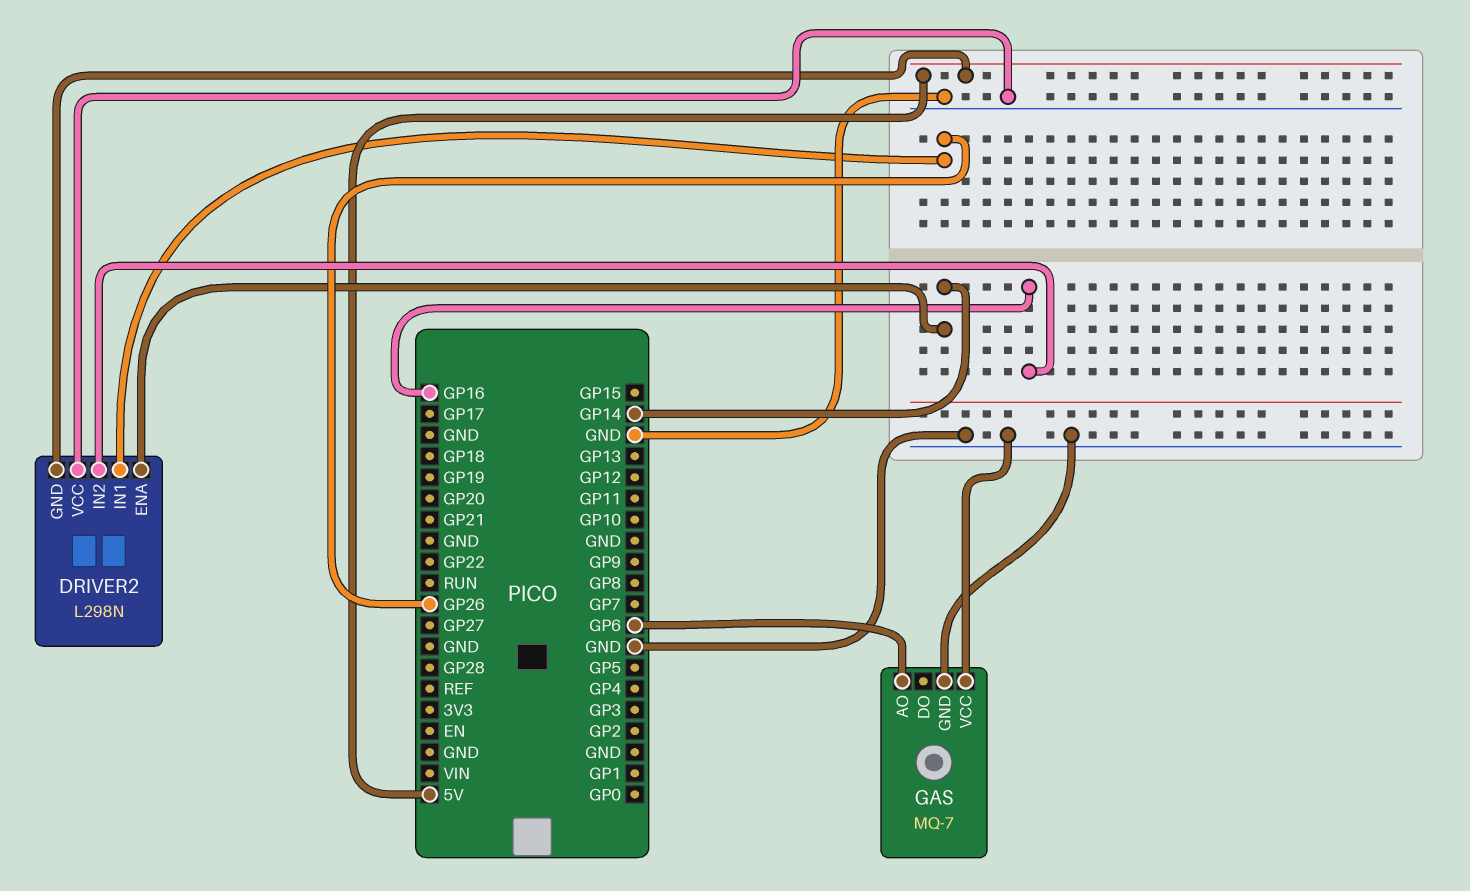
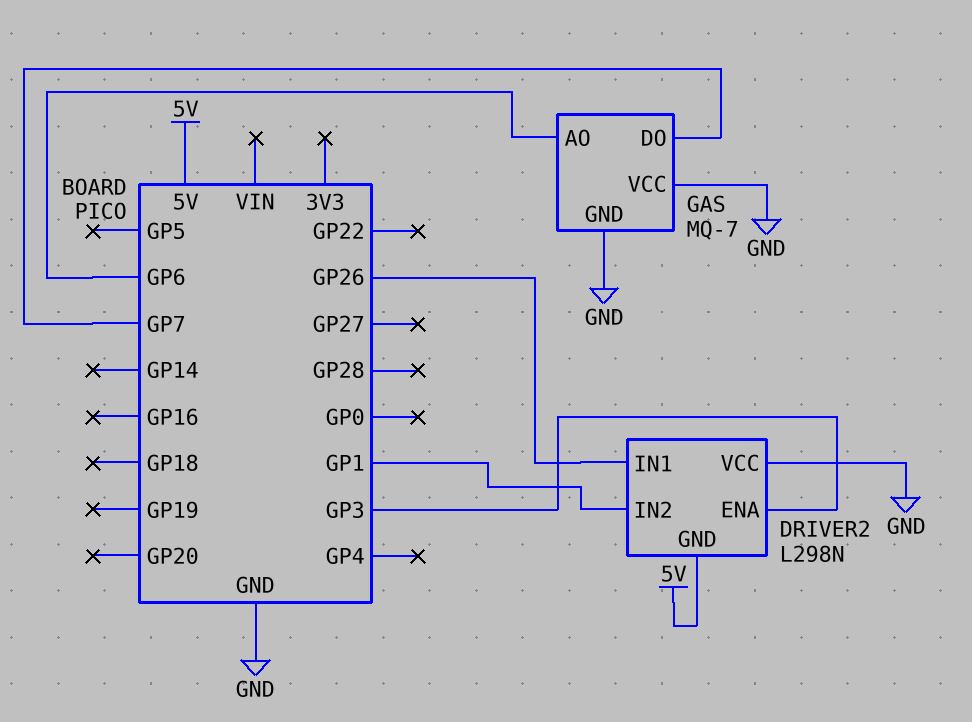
DRIVER2 pin ENA: GP14 -> GP3
DRIVER2 pin IN2: GP16 -> GP1
GAS pin DO: none -> GP7

